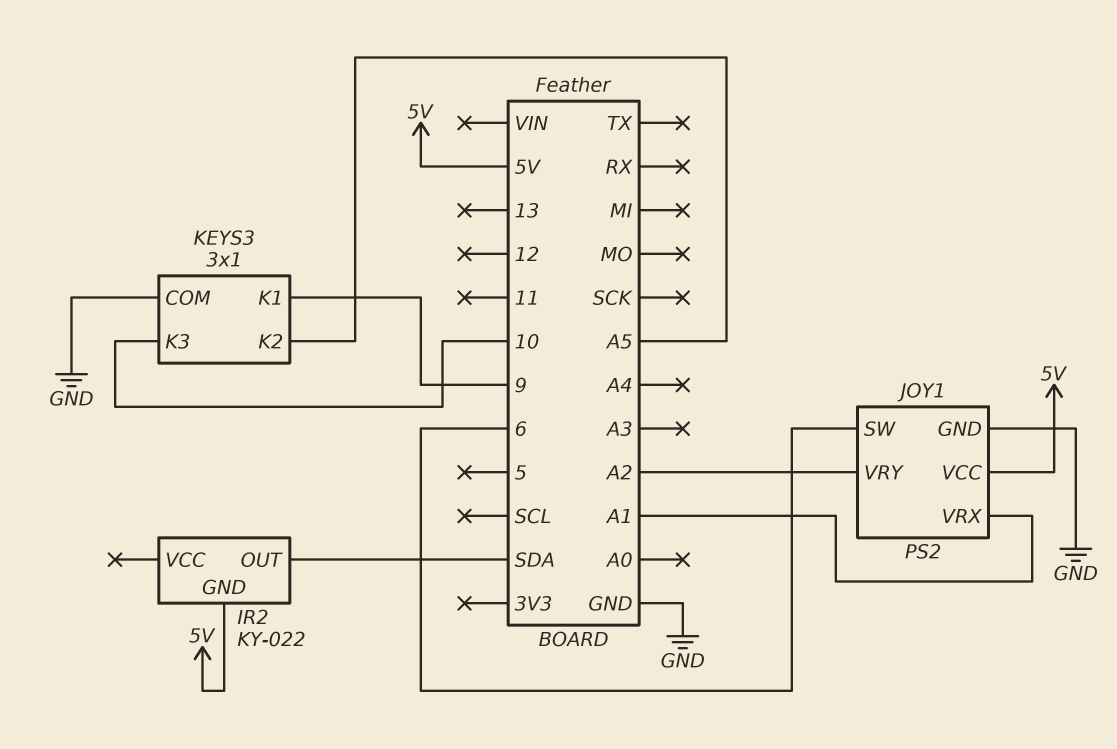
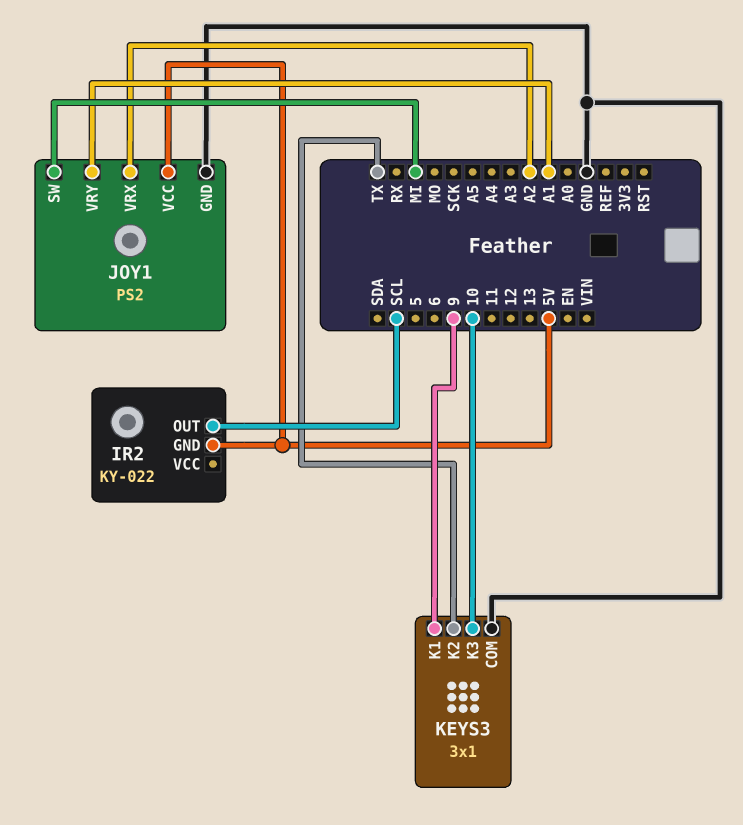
IR2 pin OUT: SDA -> SCL
JOY1 pin SW: 6 -> MI
JOY1 pin VRX: A1 -> A2
JOY1 pin VRY: A2 -> A1
KEYS3 pin K2: A5 -> TX

